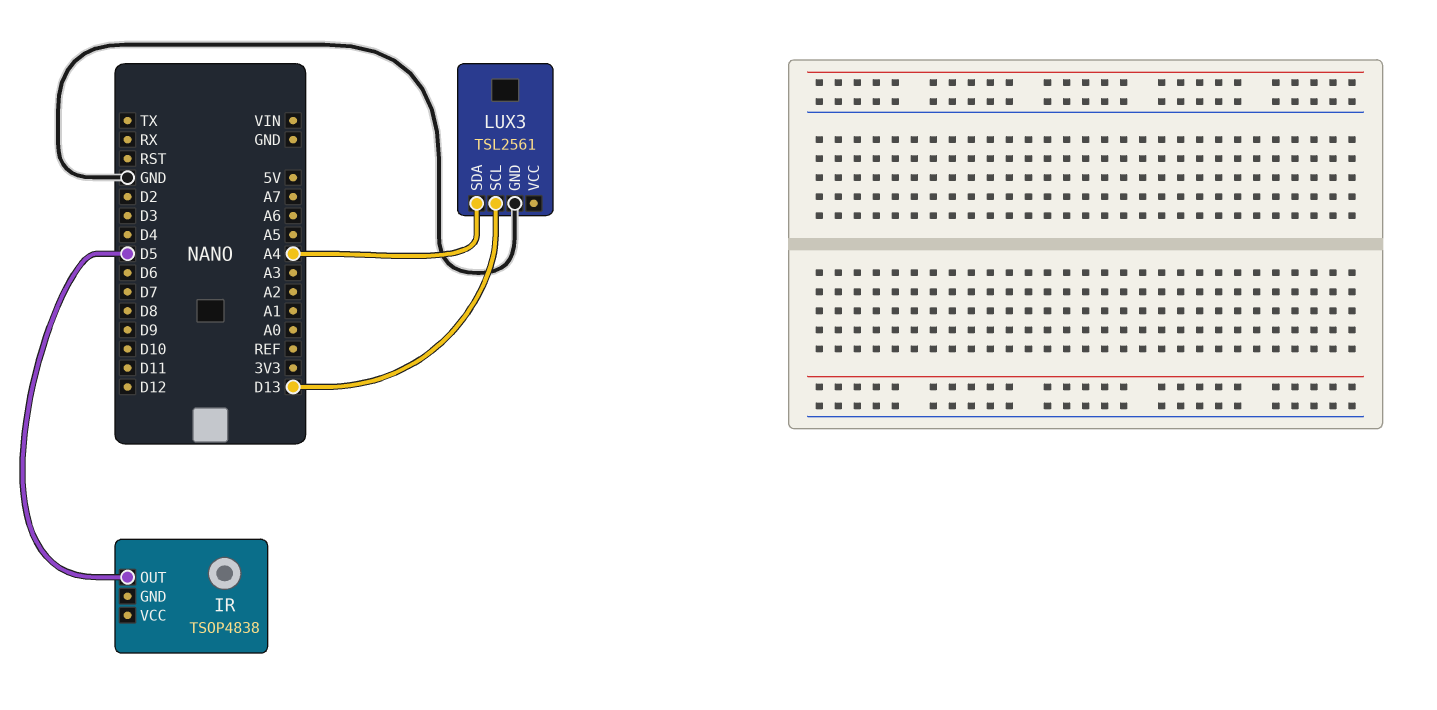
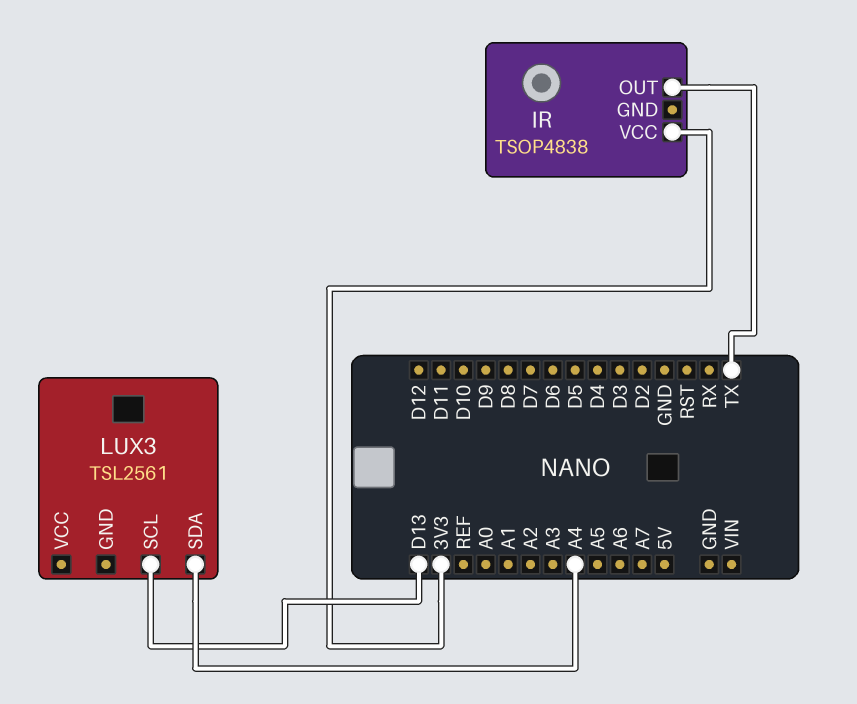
IR pin OUT: D5 -> TX
IR pin VCC: none -> 3V3
LUX3 pin GND: GND -> none

